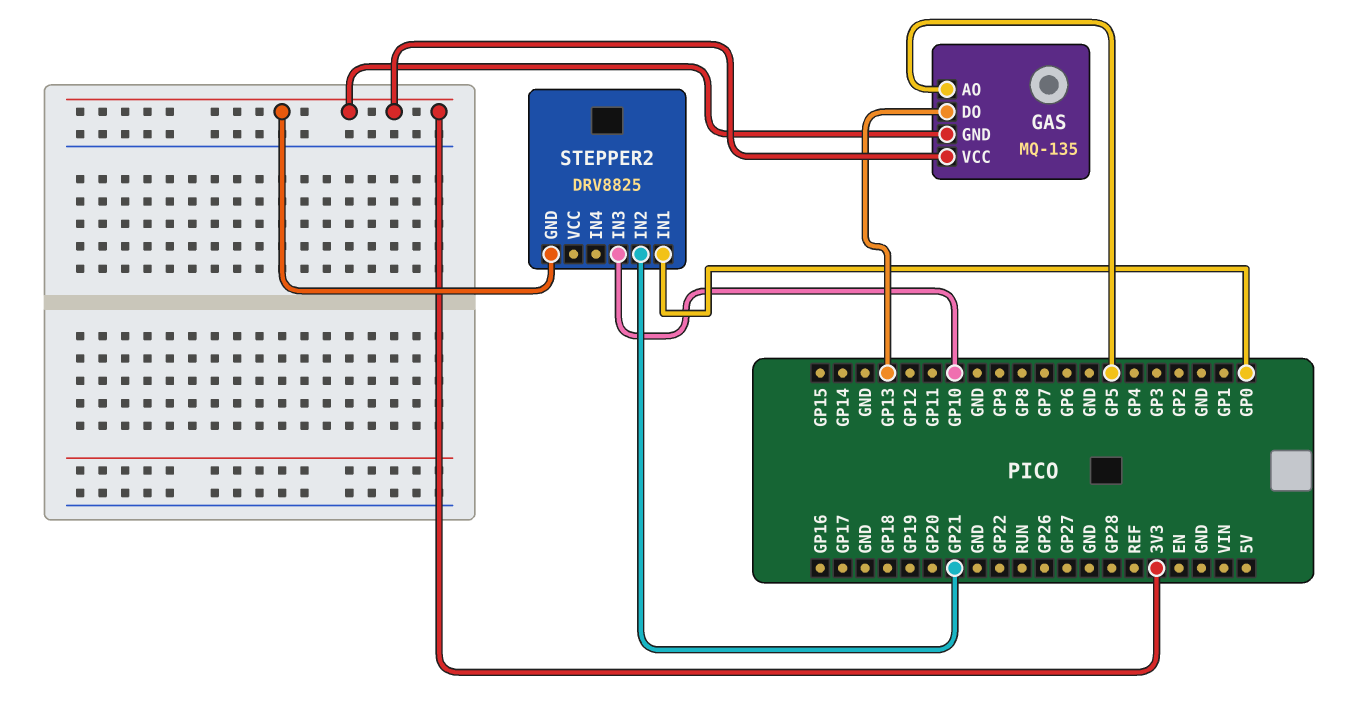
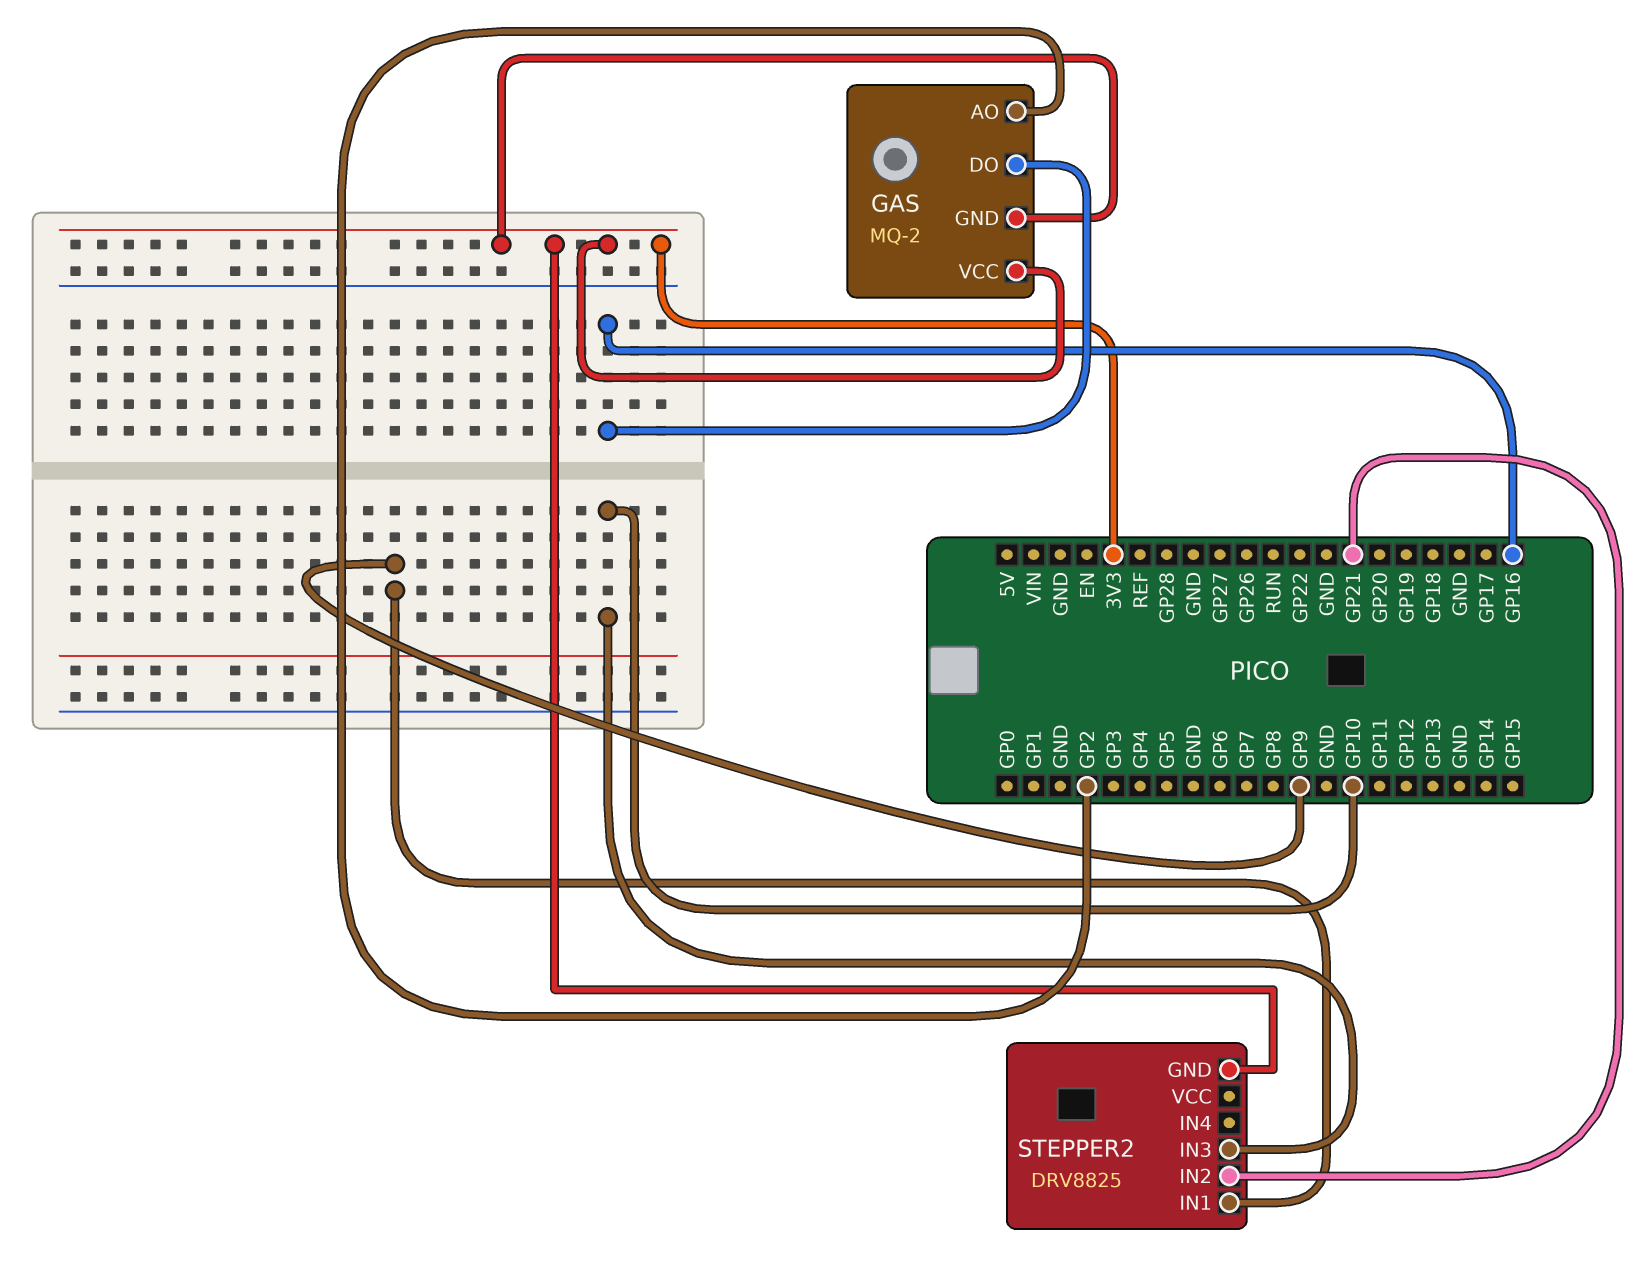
GAS: MQ-135 -> MQ-2
GAS pin AO: GP5 -> GP2
GAS pin DO: GP13 -> GP16
STEPPER2 pin IN1: GP0 -> GP9

